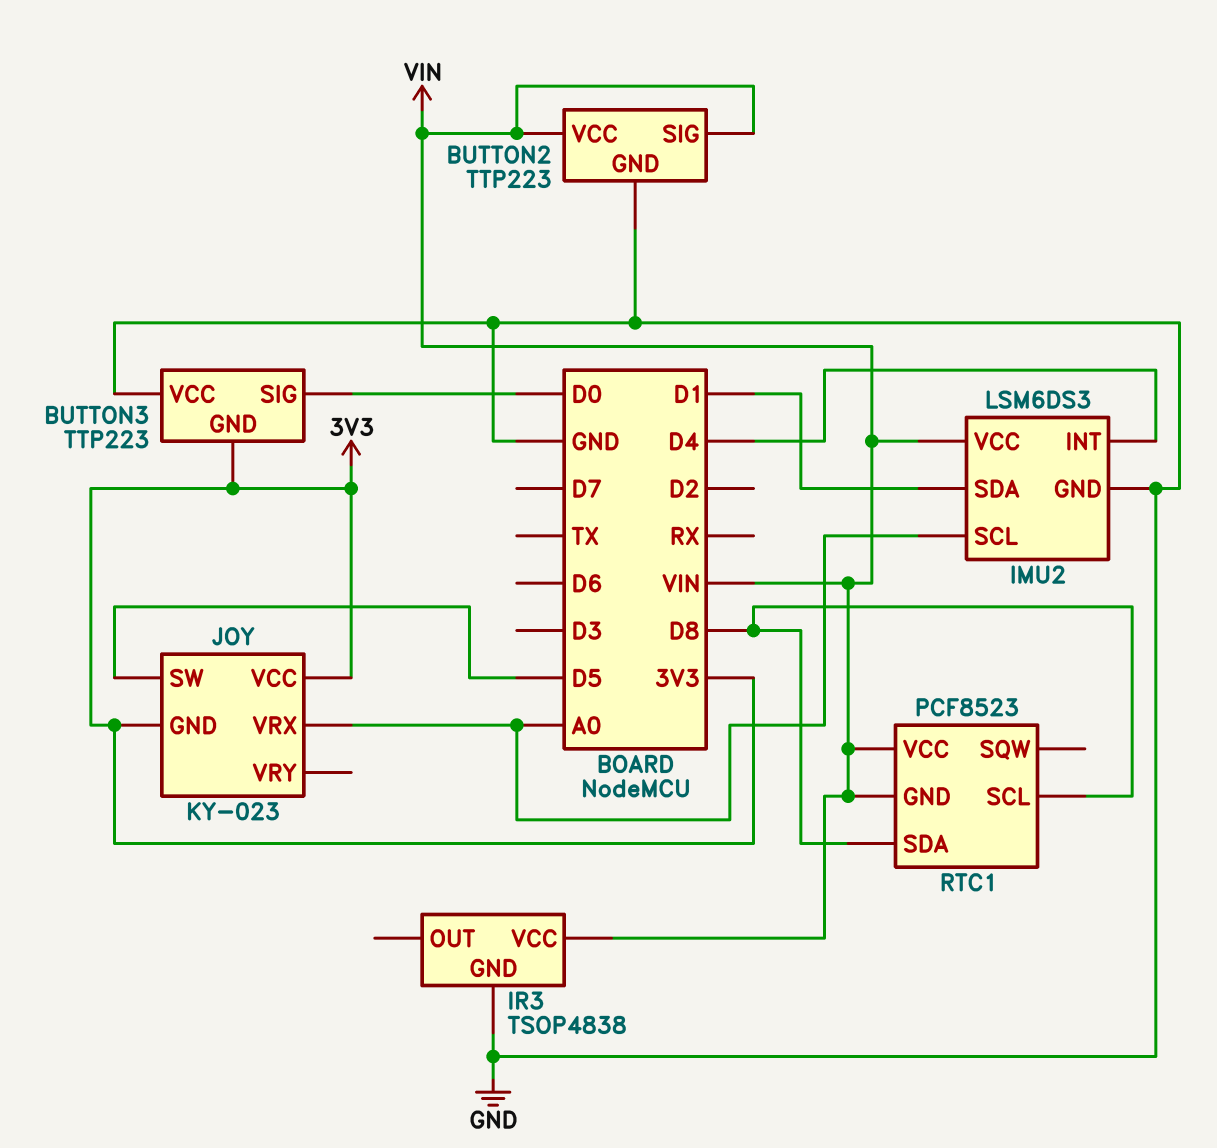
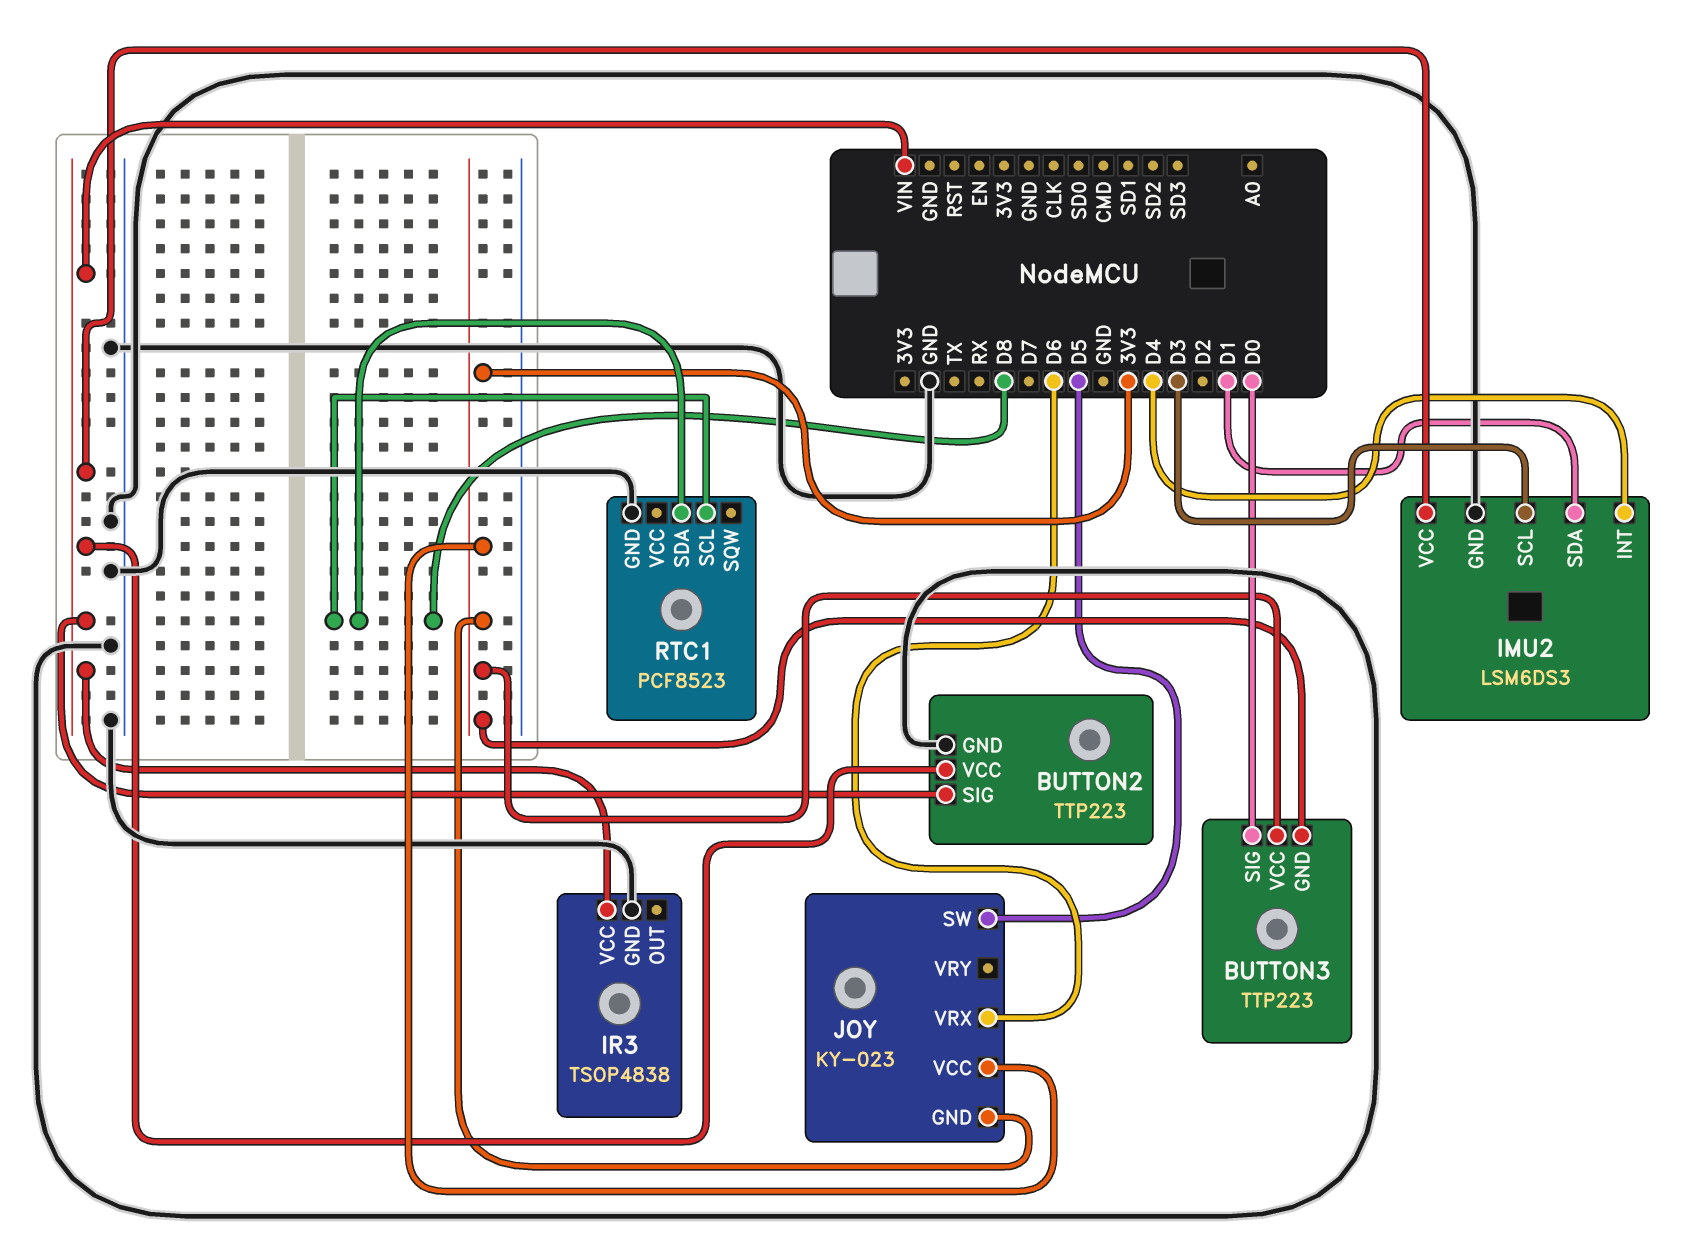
BUTTON3 pin VCC: GND -> 3V3
IMU2 pin SCL: A0 -> D3
JOY pin VRX: A0 -> D6
RTC1 pin GND: VIN -> GND
RTC1 pin VCC: VIN -> none

